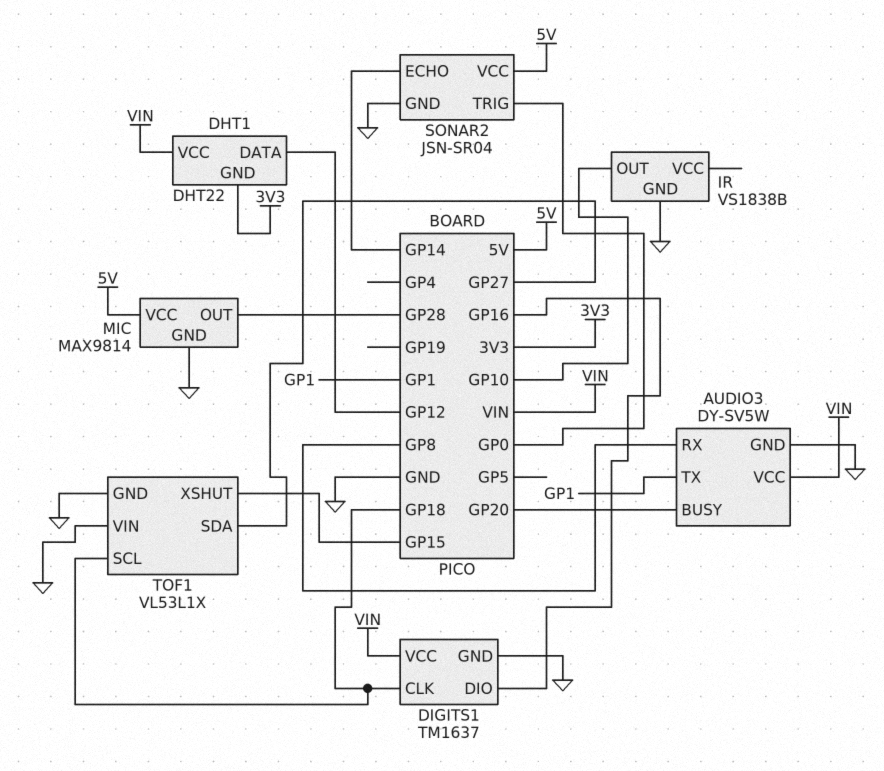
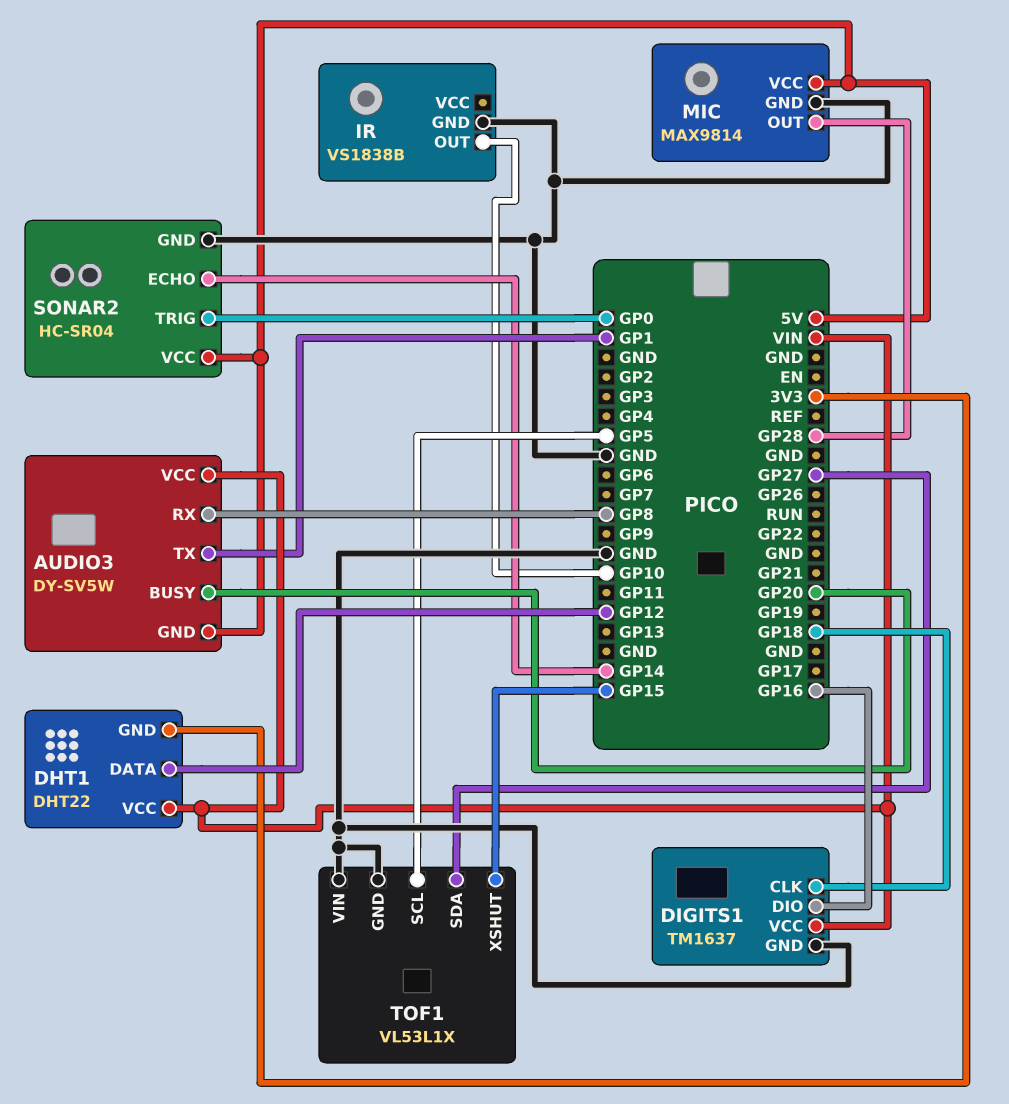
AUDIO3 pin GND: GND -> 5V
SONAR2: JSN-SR04 -> HC-SR04
TOF1 pin SCL: GP18 -> GP5

